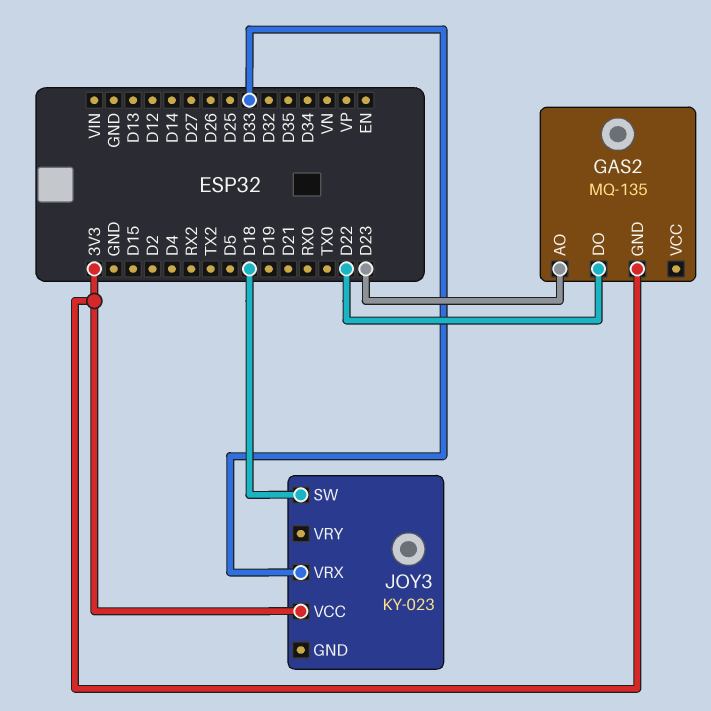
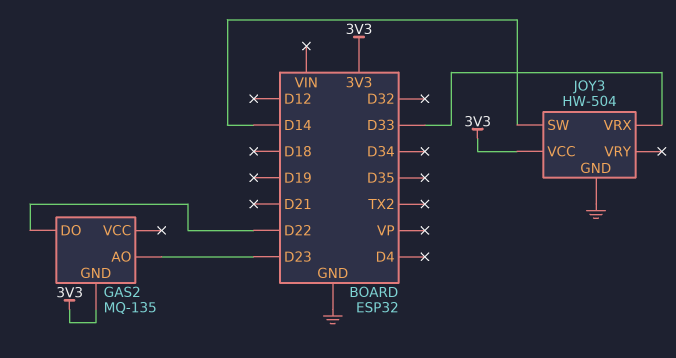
JOY3: KY-023 -> HW-504
JOY3 pin GND: none -> GND
JOY3 pin SW: D18 -> D14

